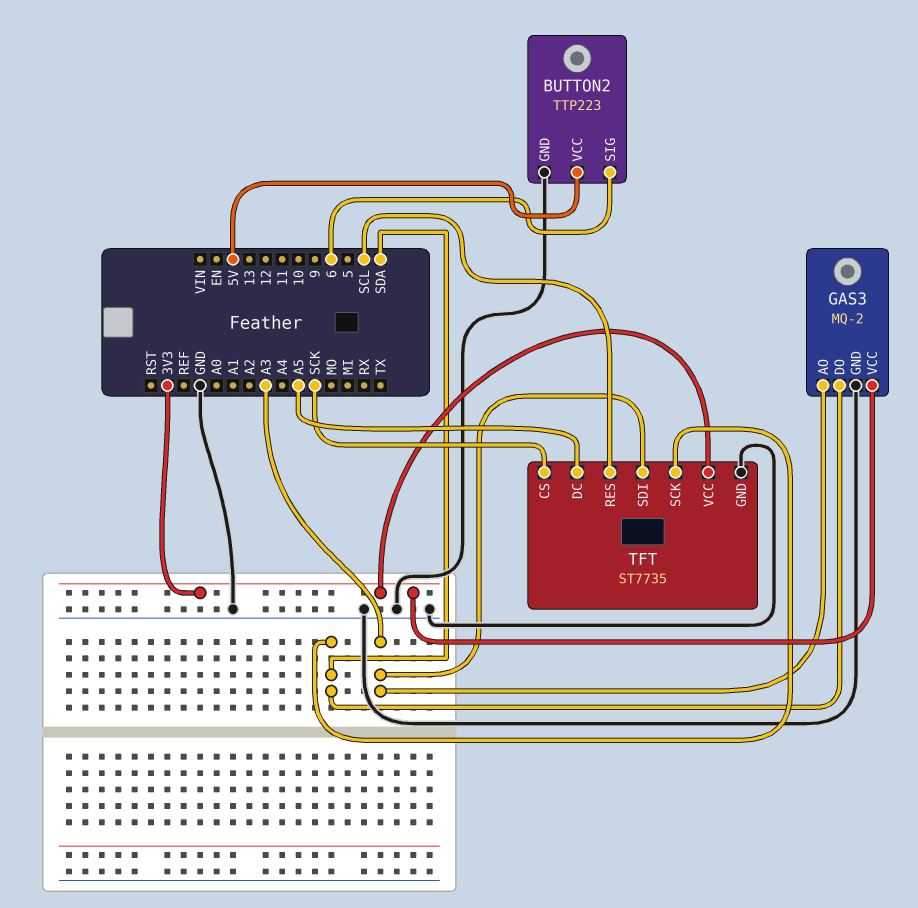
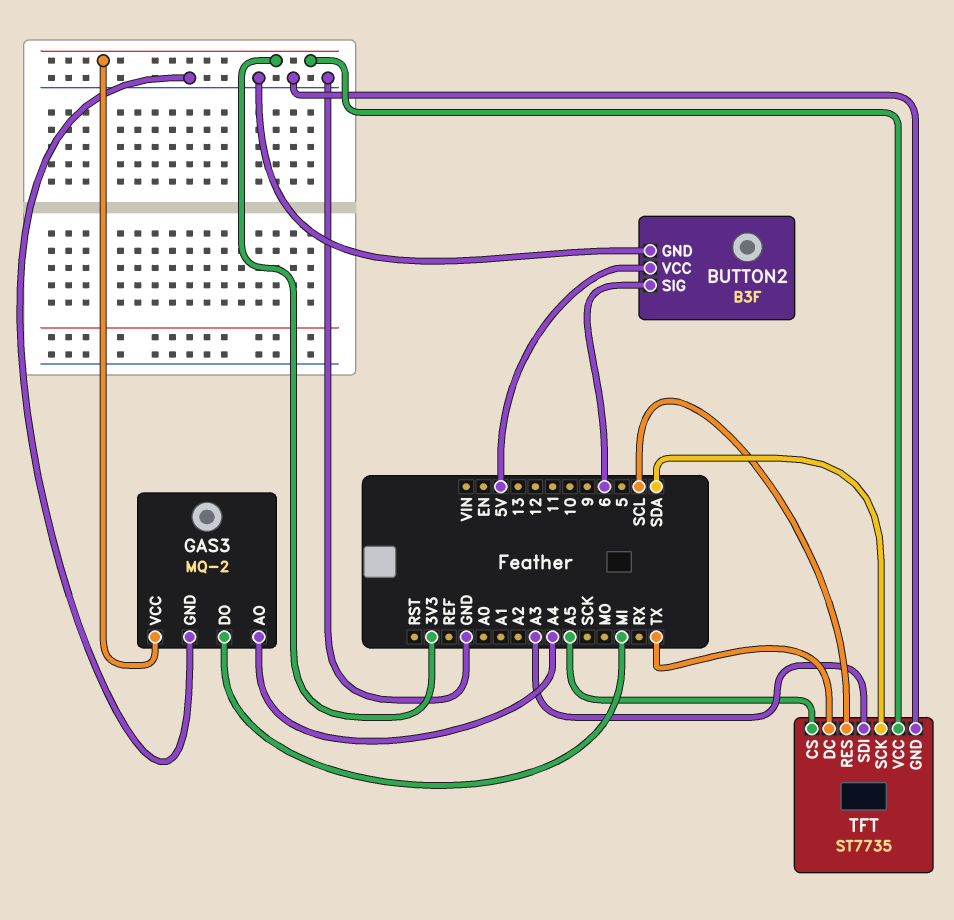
BUTTON2: TTP223 -> B3F
GAS3 pin AO: A3 -> A4
GAS3 pin DO: SDA -> MI
TFT pin CS: SCK -> A5
TFT pin DC: A5 -> TX

